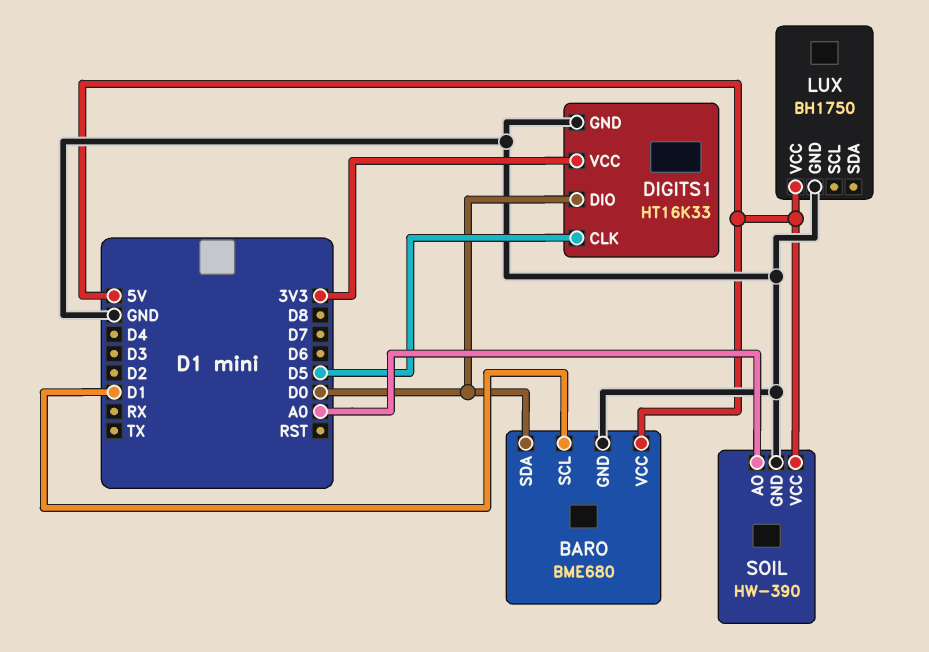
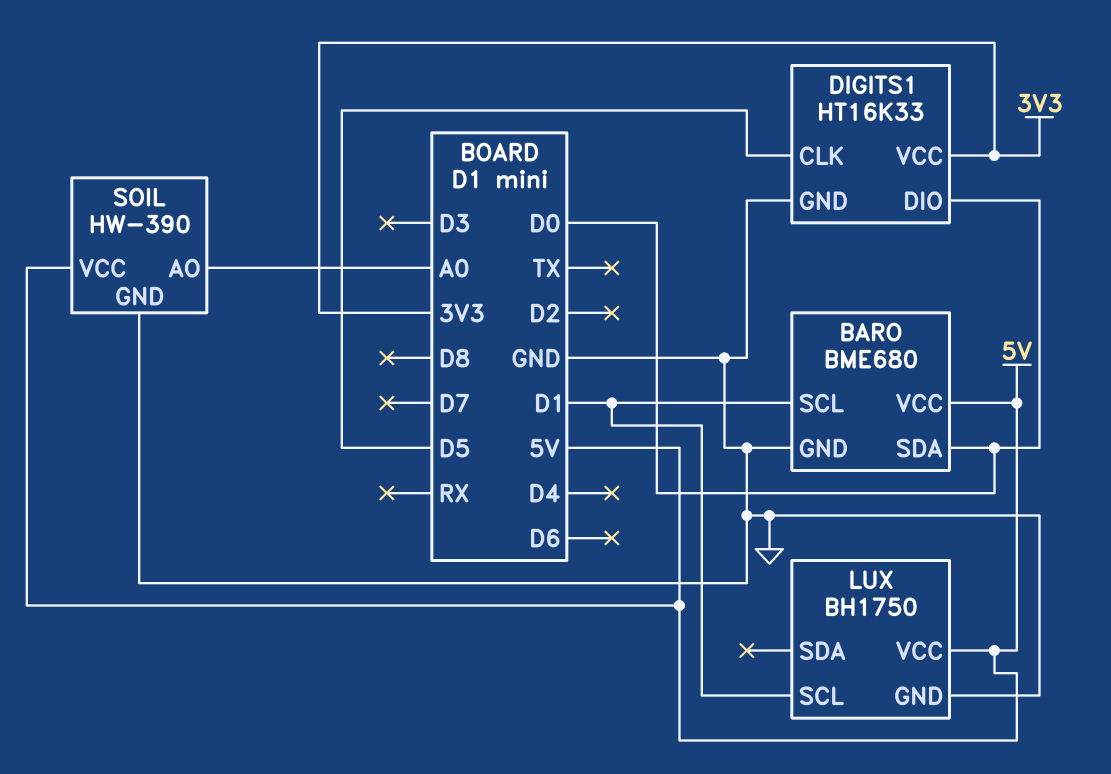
LUX pin SCL: none -> D1

